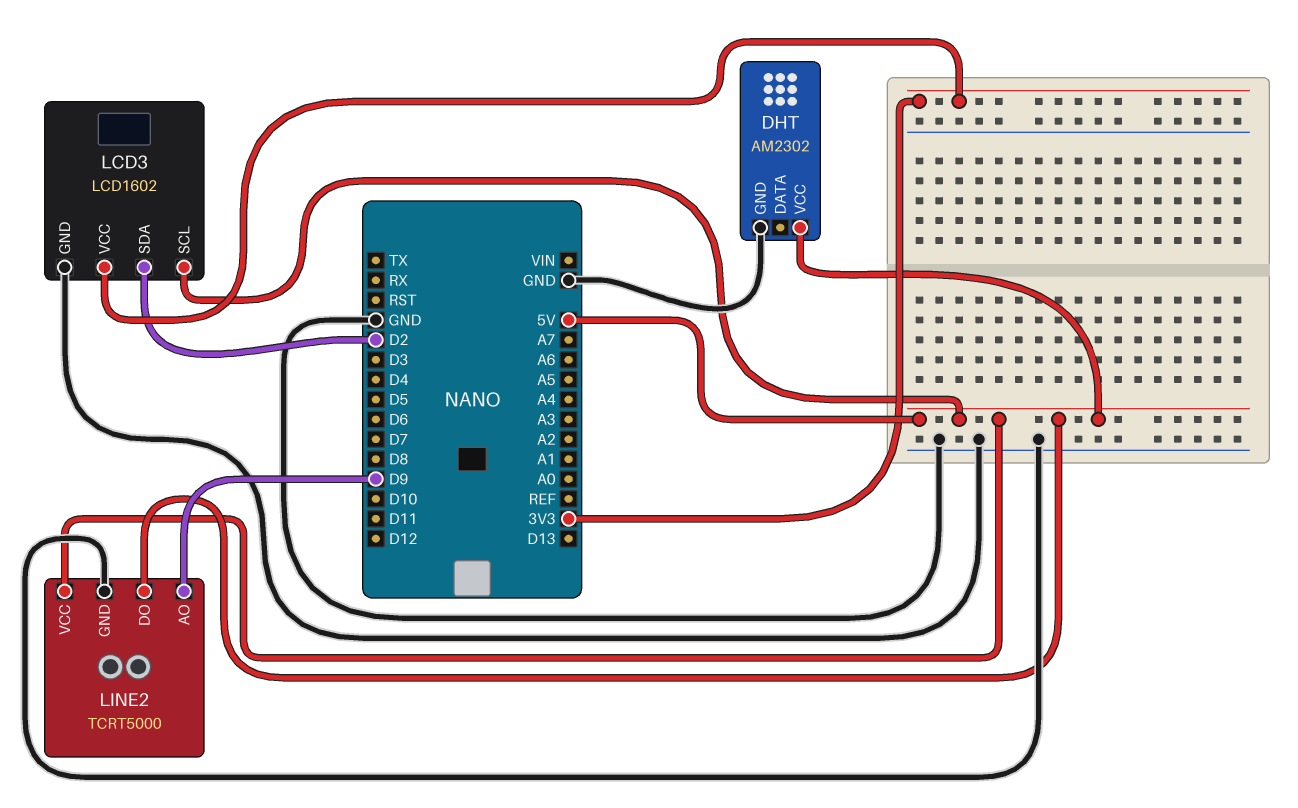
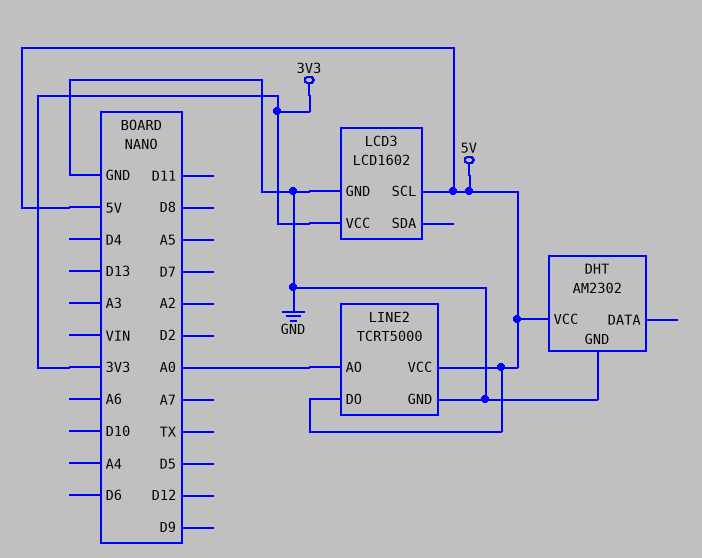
LCD3 pin SDA: D2 -> none
LINE2 pin AO: D9 -> A0

